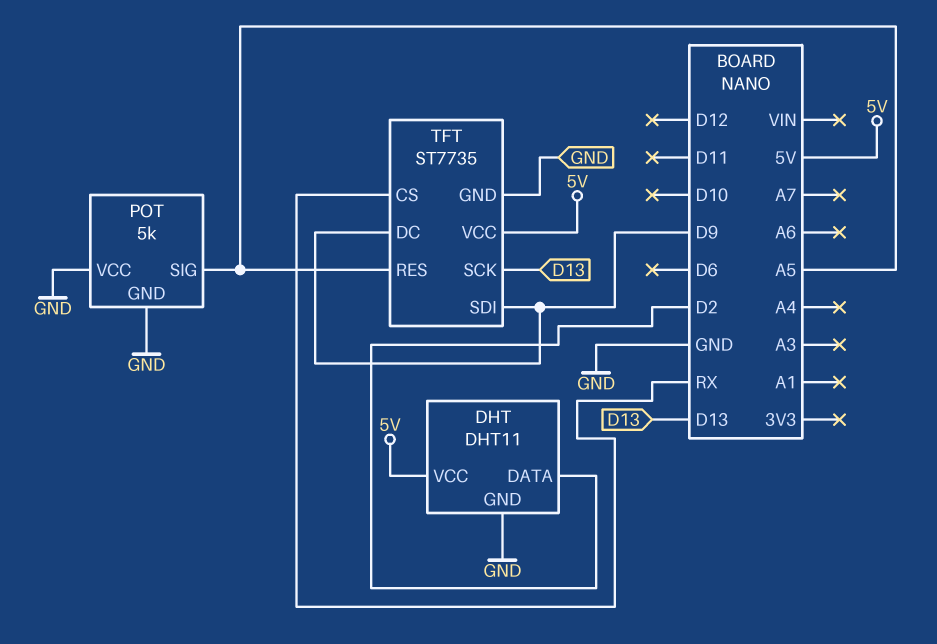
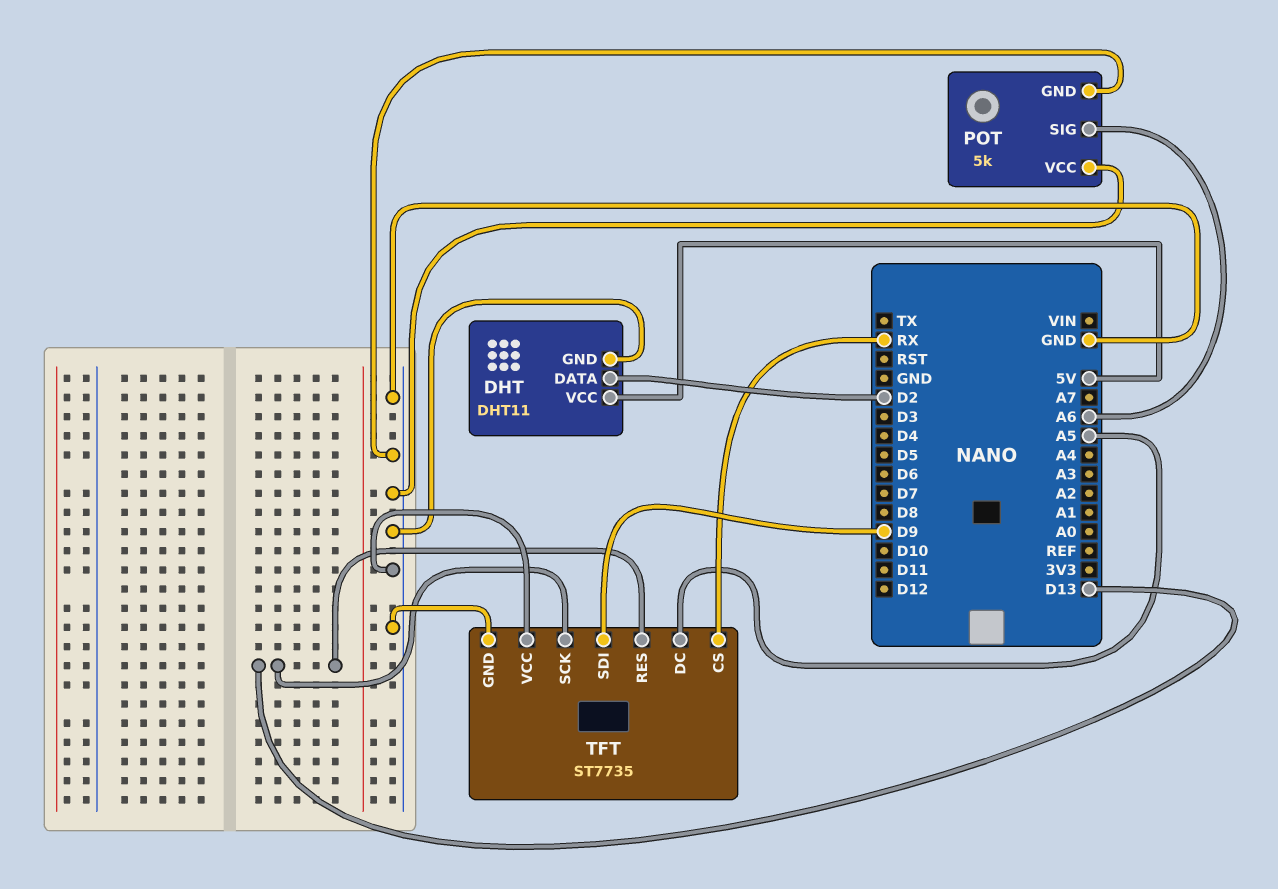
POT pin SIG: A5 -> A6
TFT pin DC: D9 -> A5
TFT pin RES: A5 -> D13
TFT pin VCC: 5V -> GND

